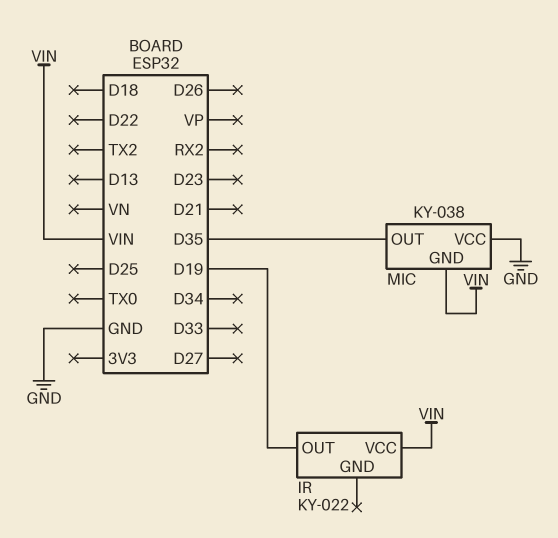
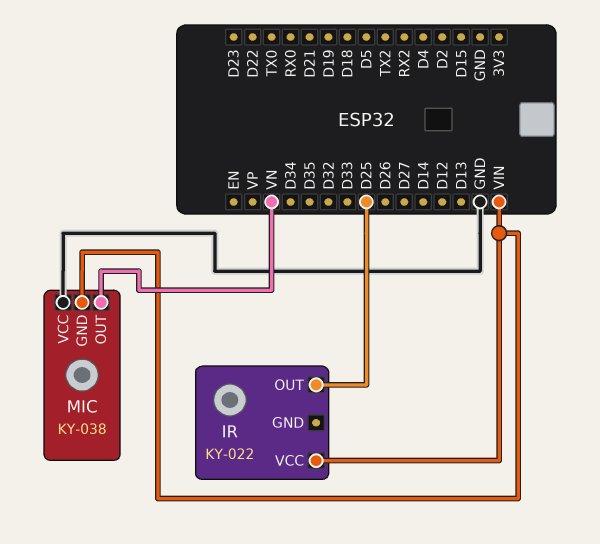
IR pin OUT: D19 -> D25
MIC pin OUT: D35 -> VN

